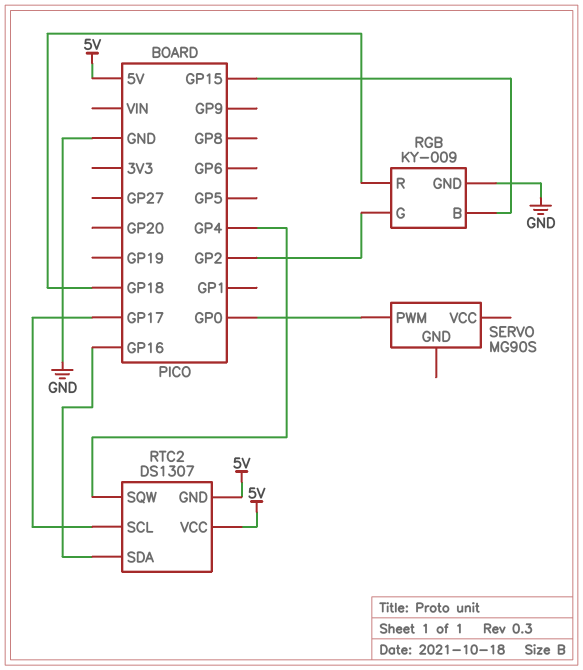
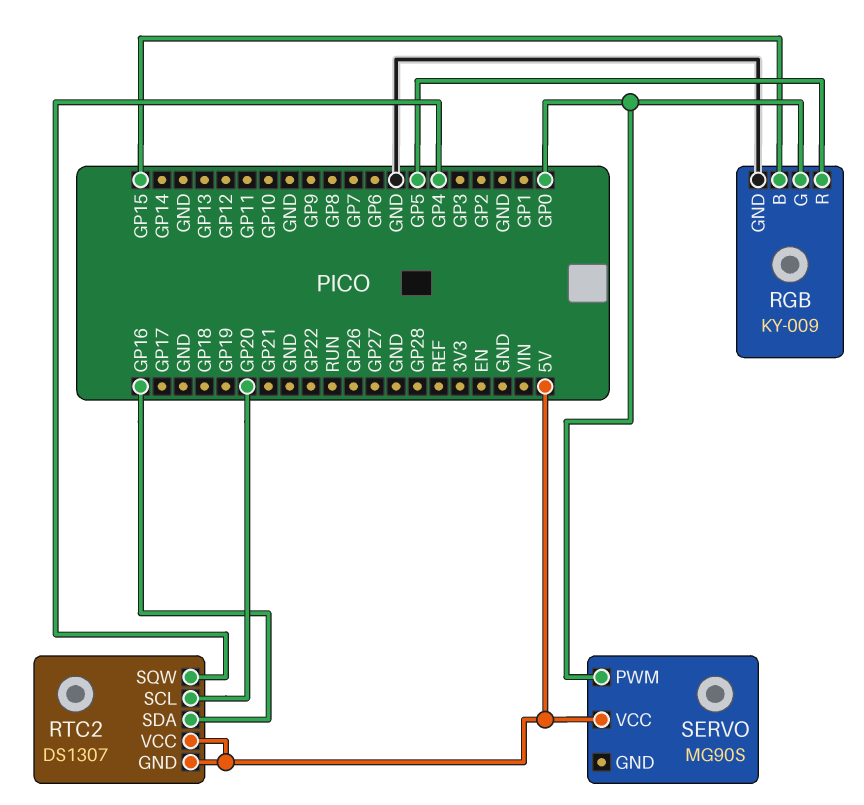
RGB pin G: GP2 -> GP0
RGB pin R: GP18 -> GP5
RTC2 pin SCL: GP17 -> GP20
SERVO pin VCC: none -> 5V

